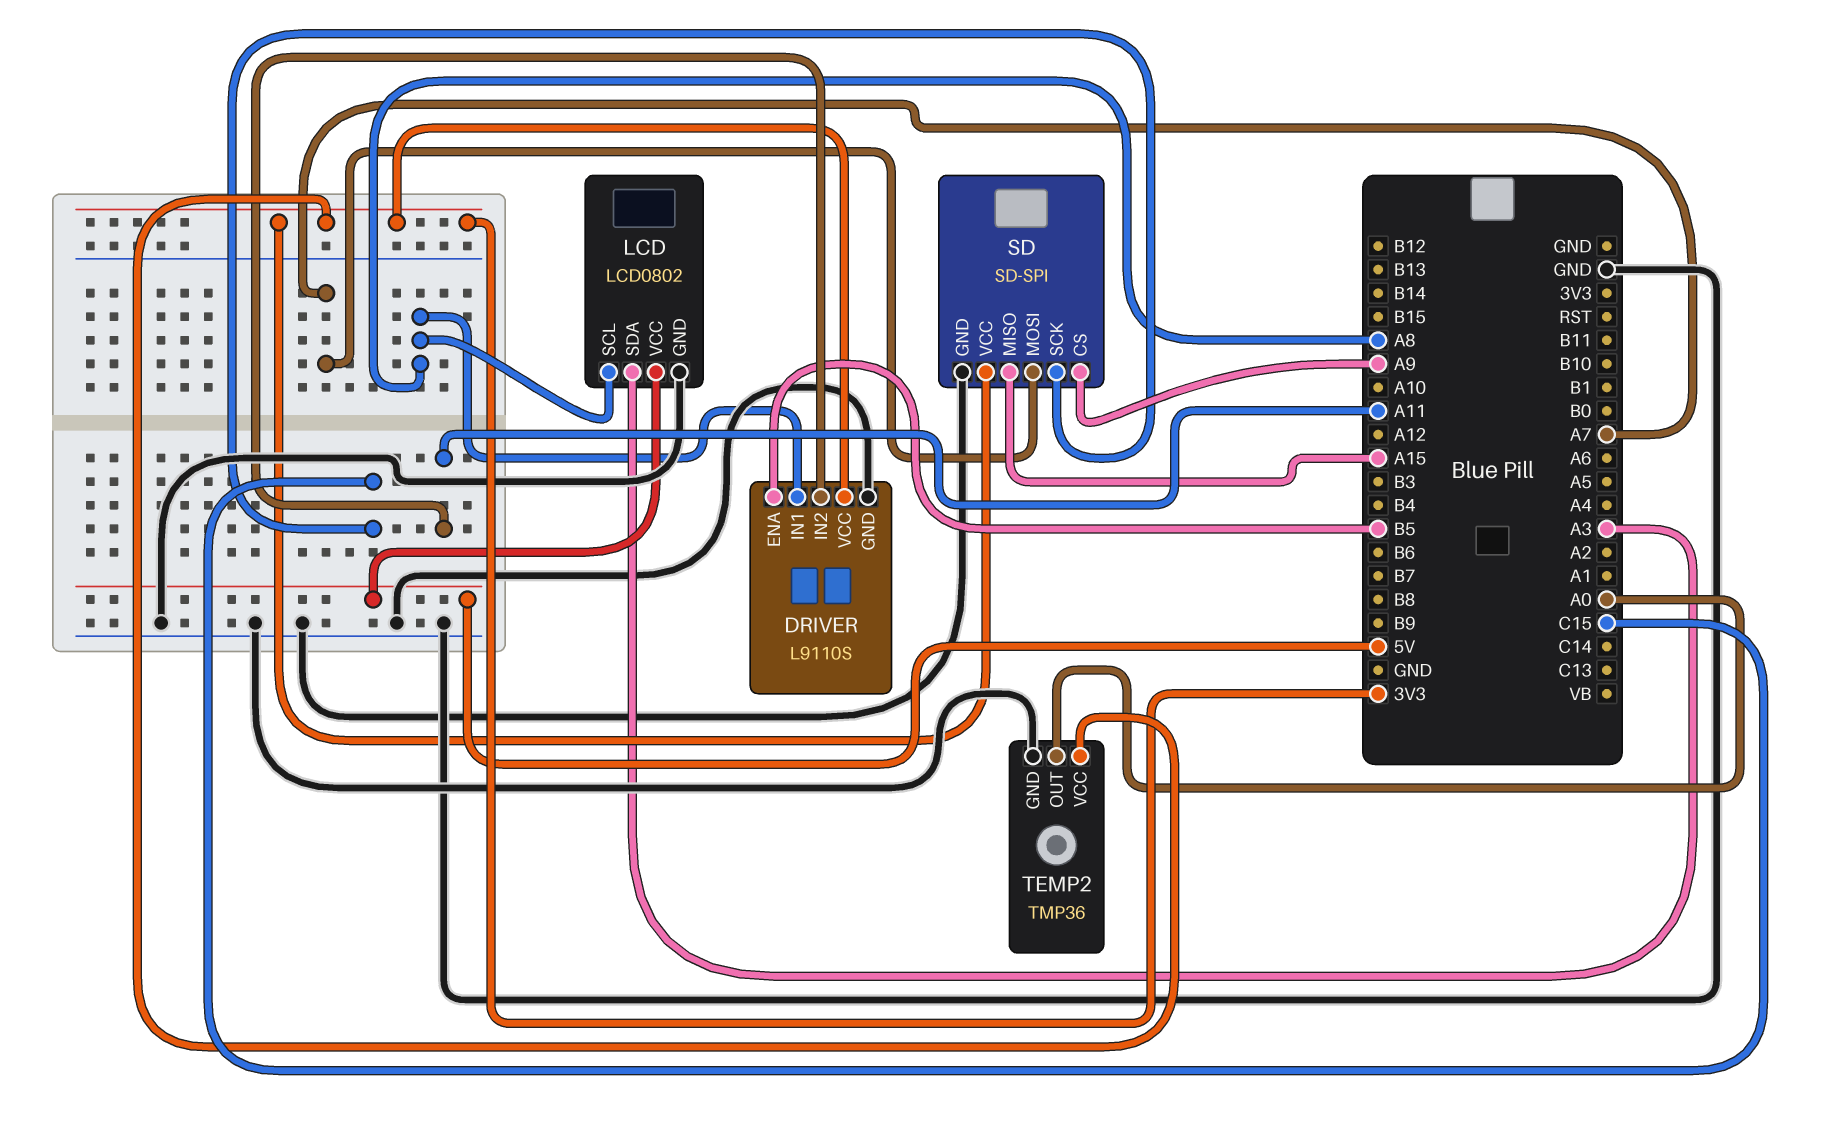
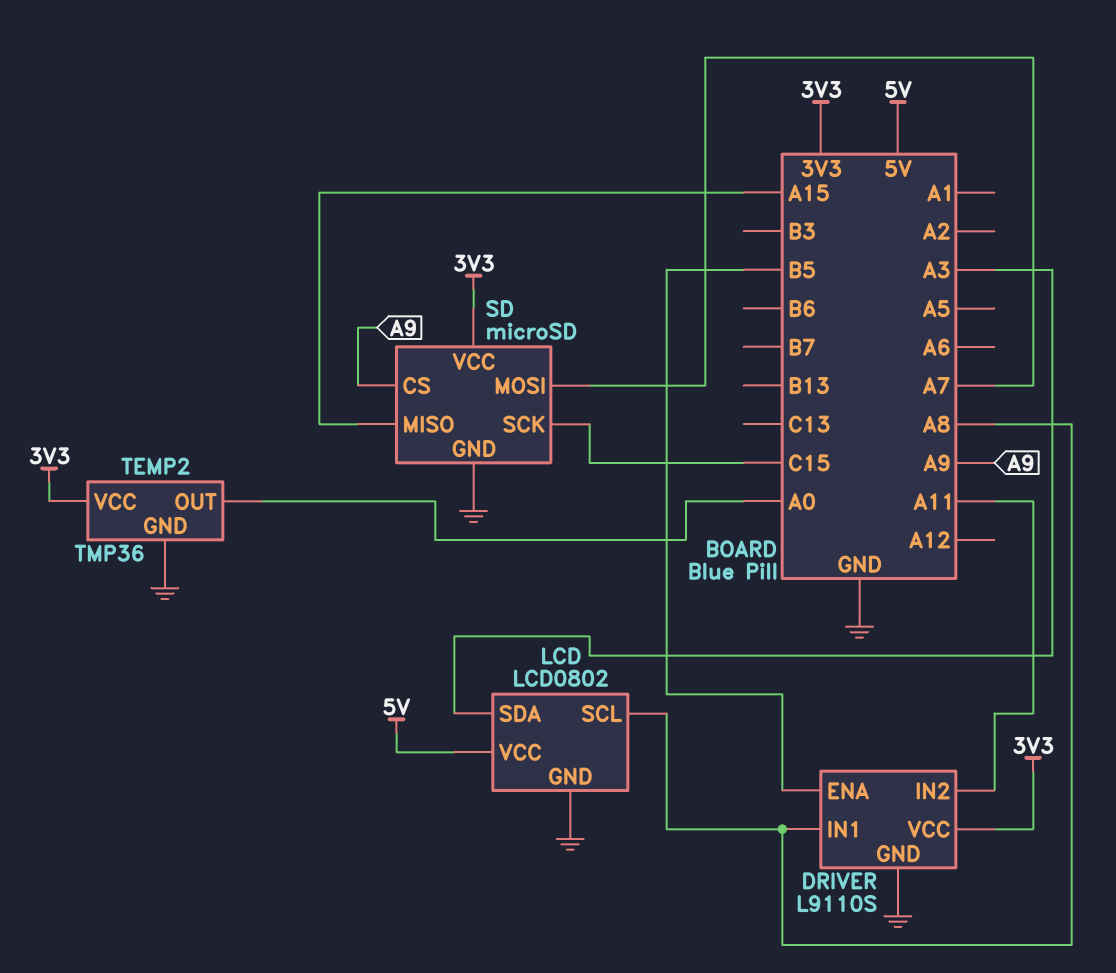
SD: SD-SPI -> microSD

